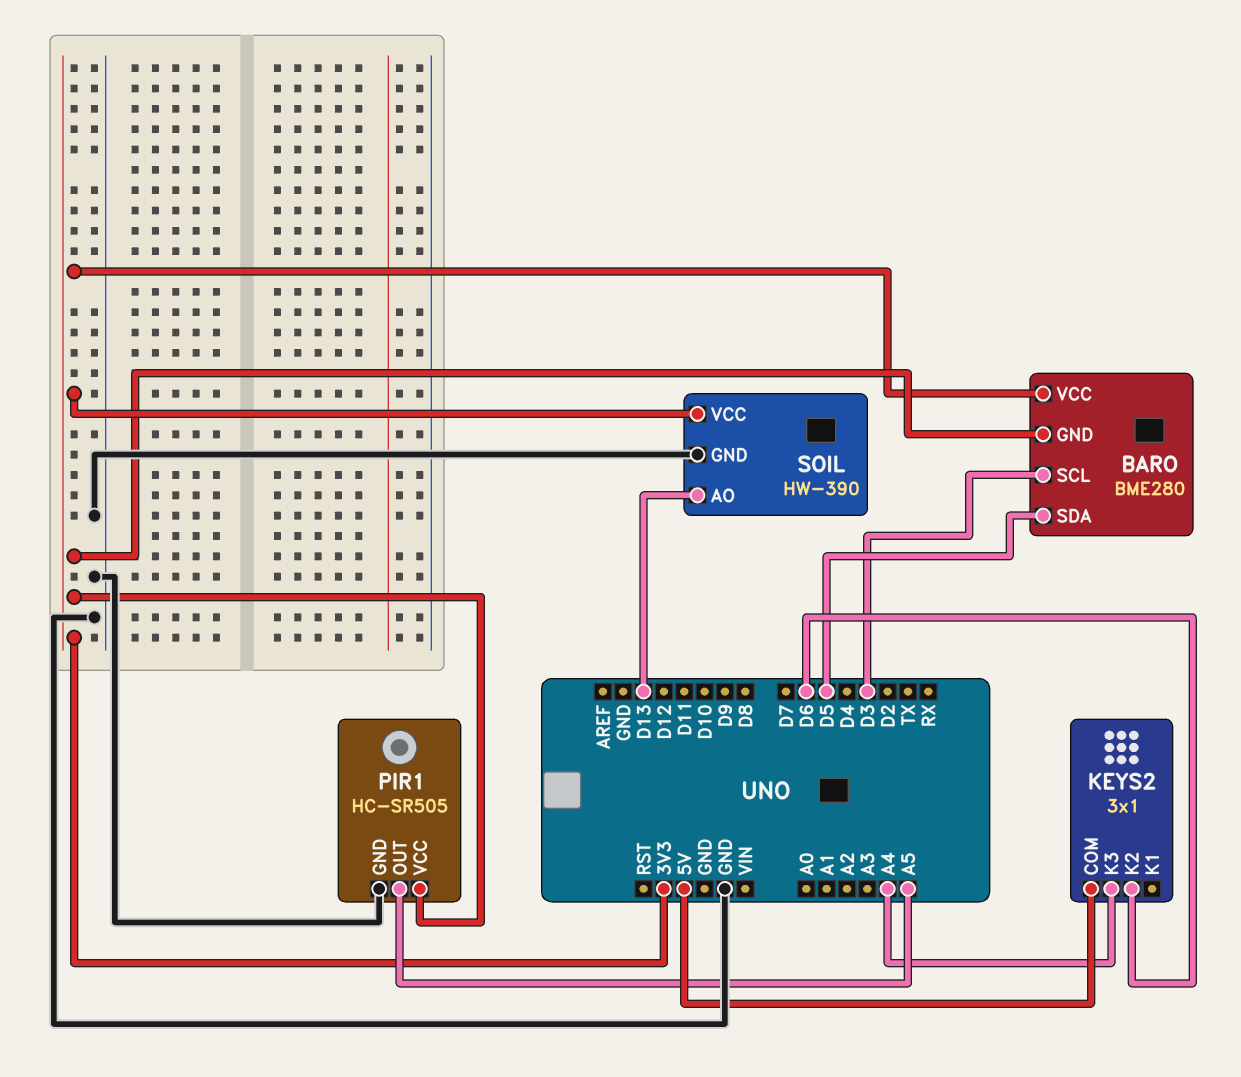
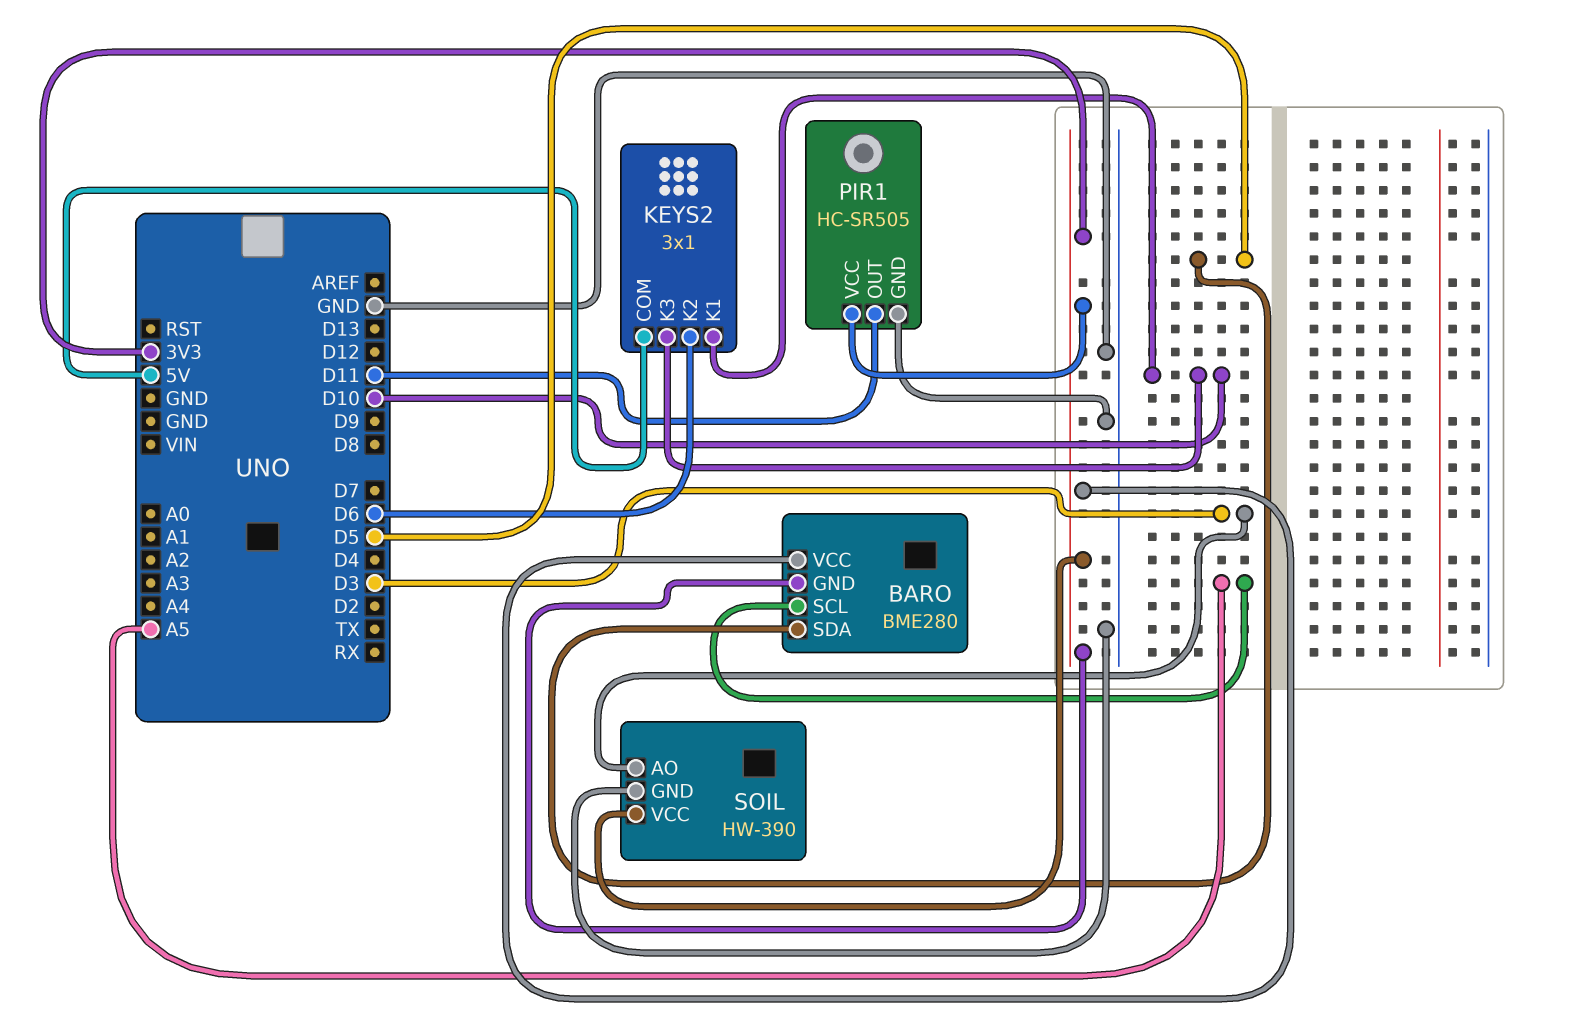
BARO pin SCL: D3 -> A5
KEYS2 pin K1: none -> D10
KEYS2 pin K3: A4 -> D10
PIR1 pin OUT: A5 -> D11
SOIL pin AO: D13 -> D3

